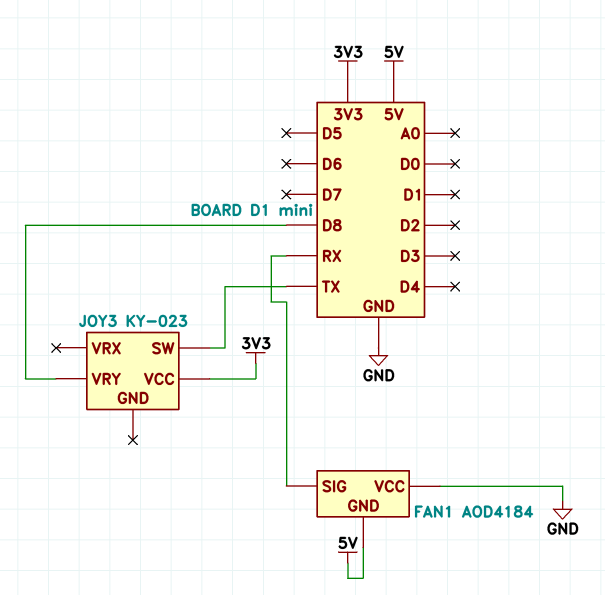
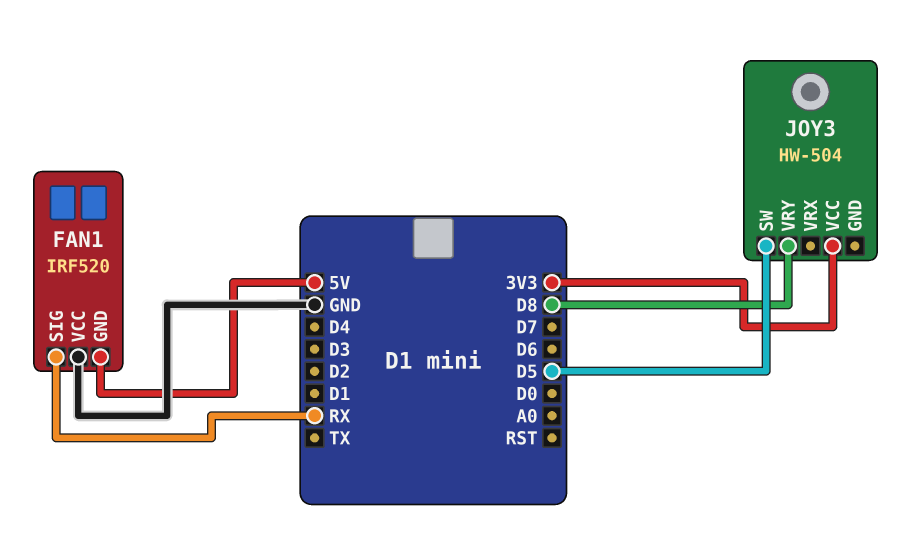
FAN1: AOD4184 -> IRF520
JOY3: KY-023 -> HW-504
JOY3 pin SW: TX -> D5

